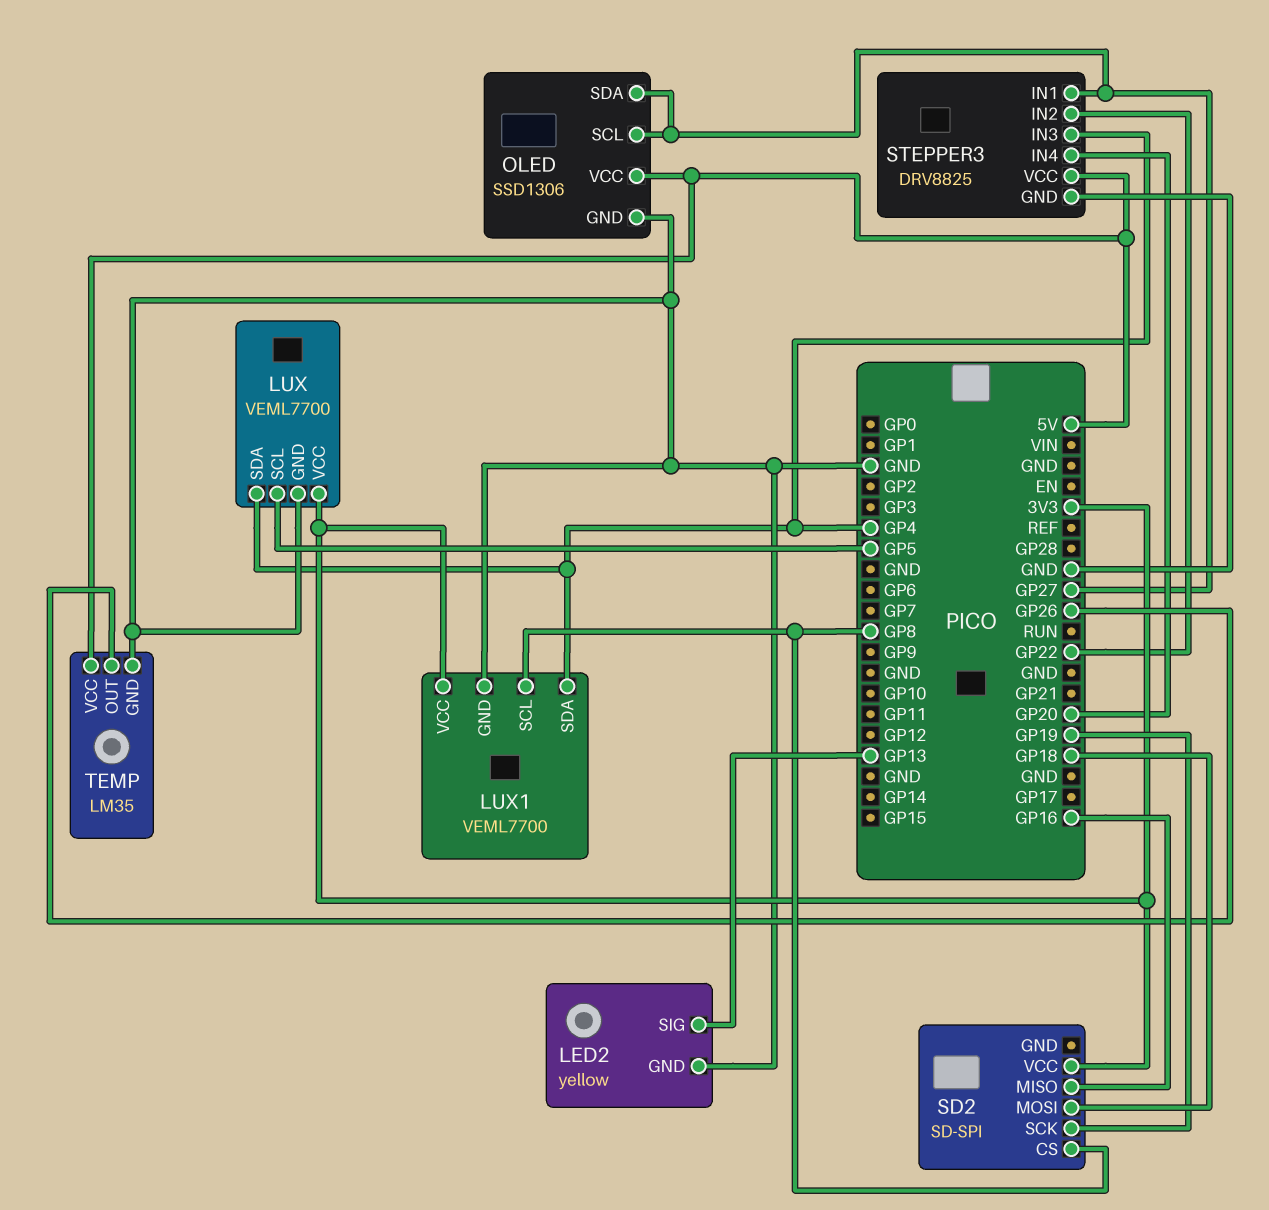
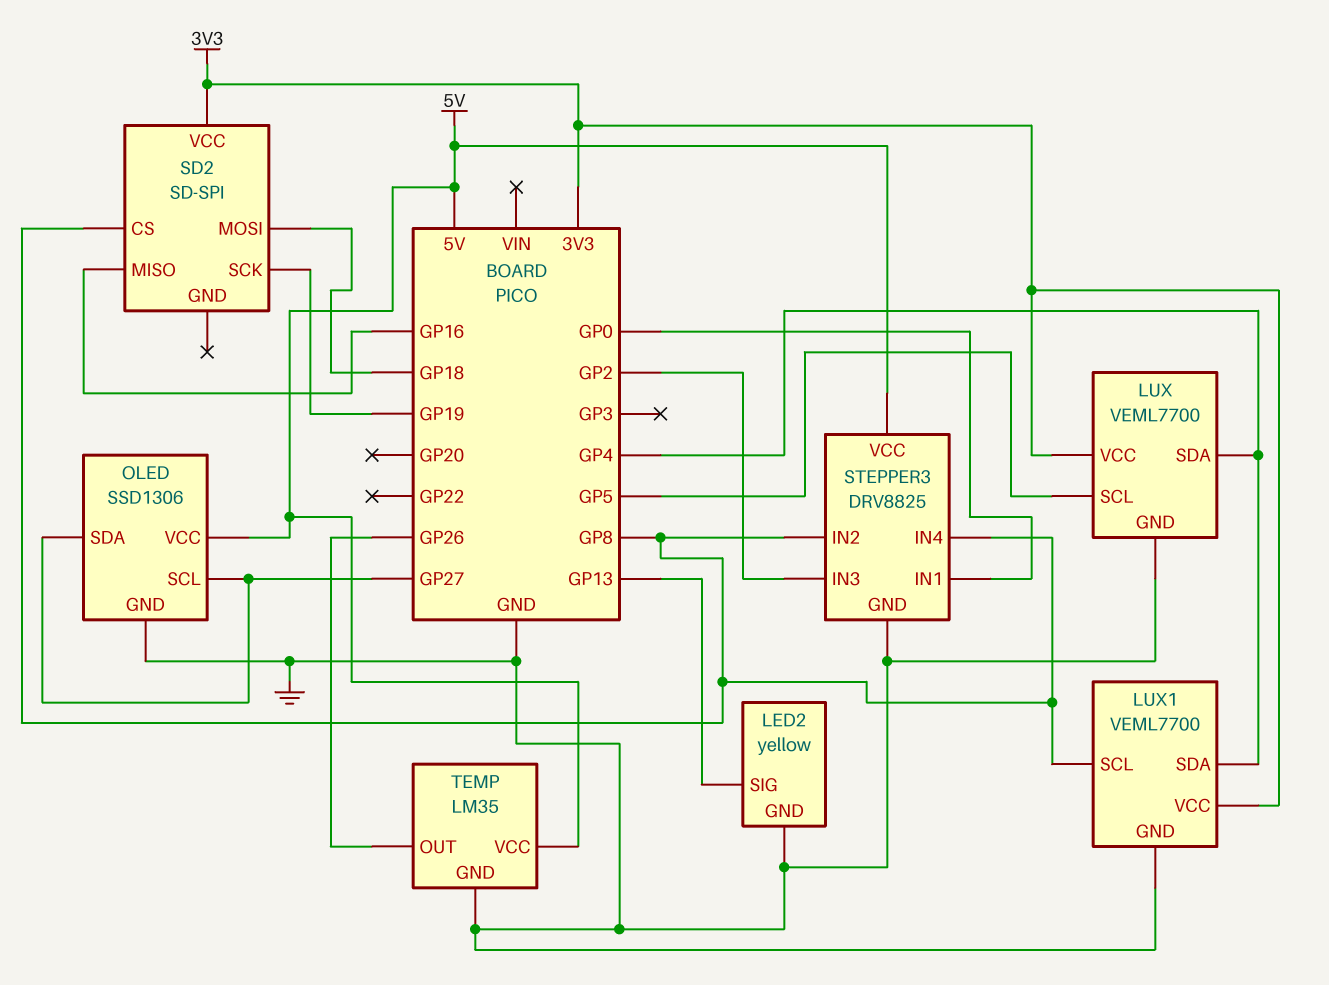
STEPPER3 pin IN1: GP27 -> GP0
STEPPER3 pin IN2: GP22 -> GP8
STEPPER3 pin IN3: GP4 -> GP2
STEPPER3 pin IN4: GP20 -> GP8

